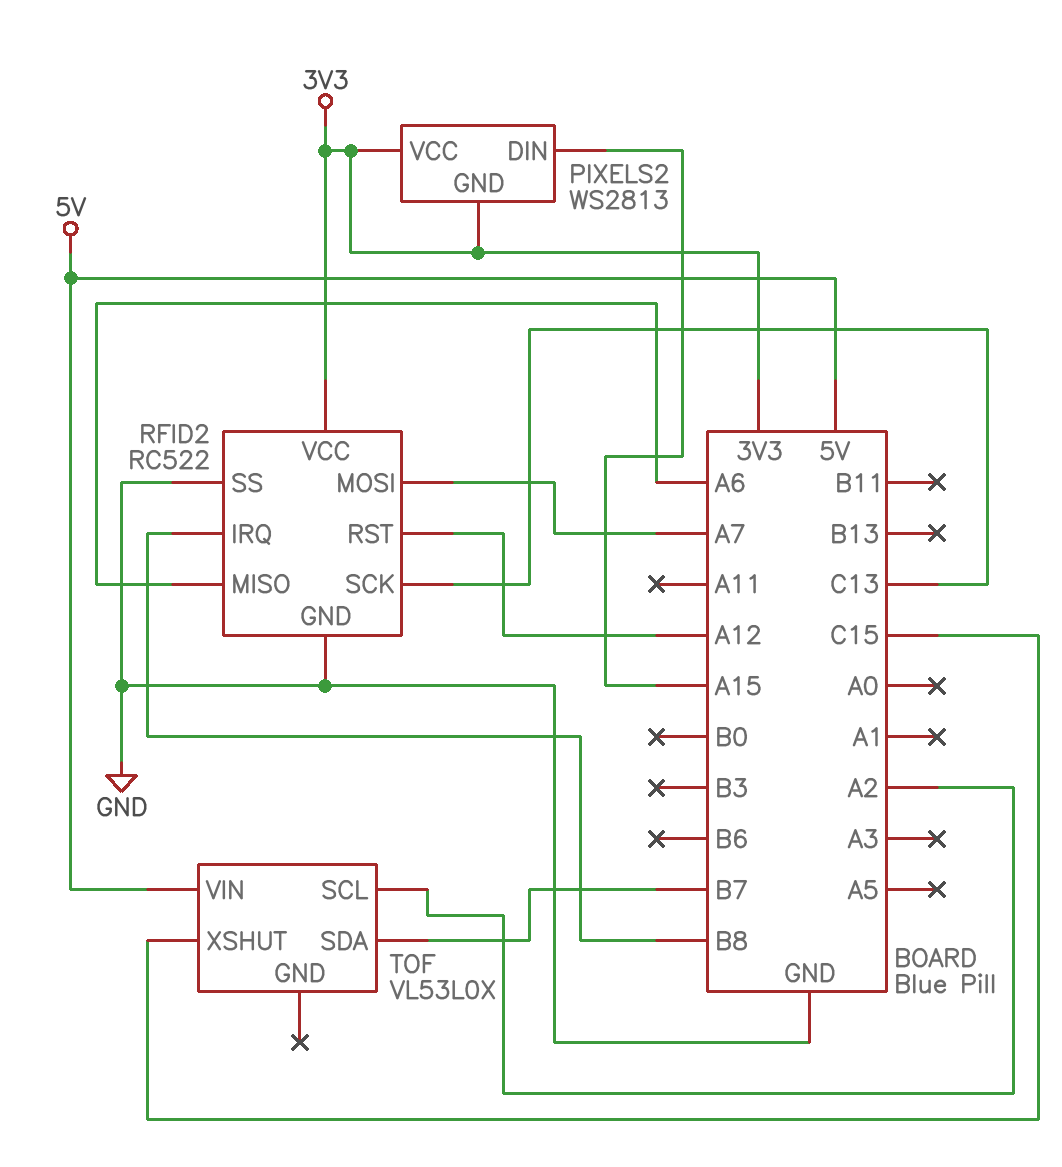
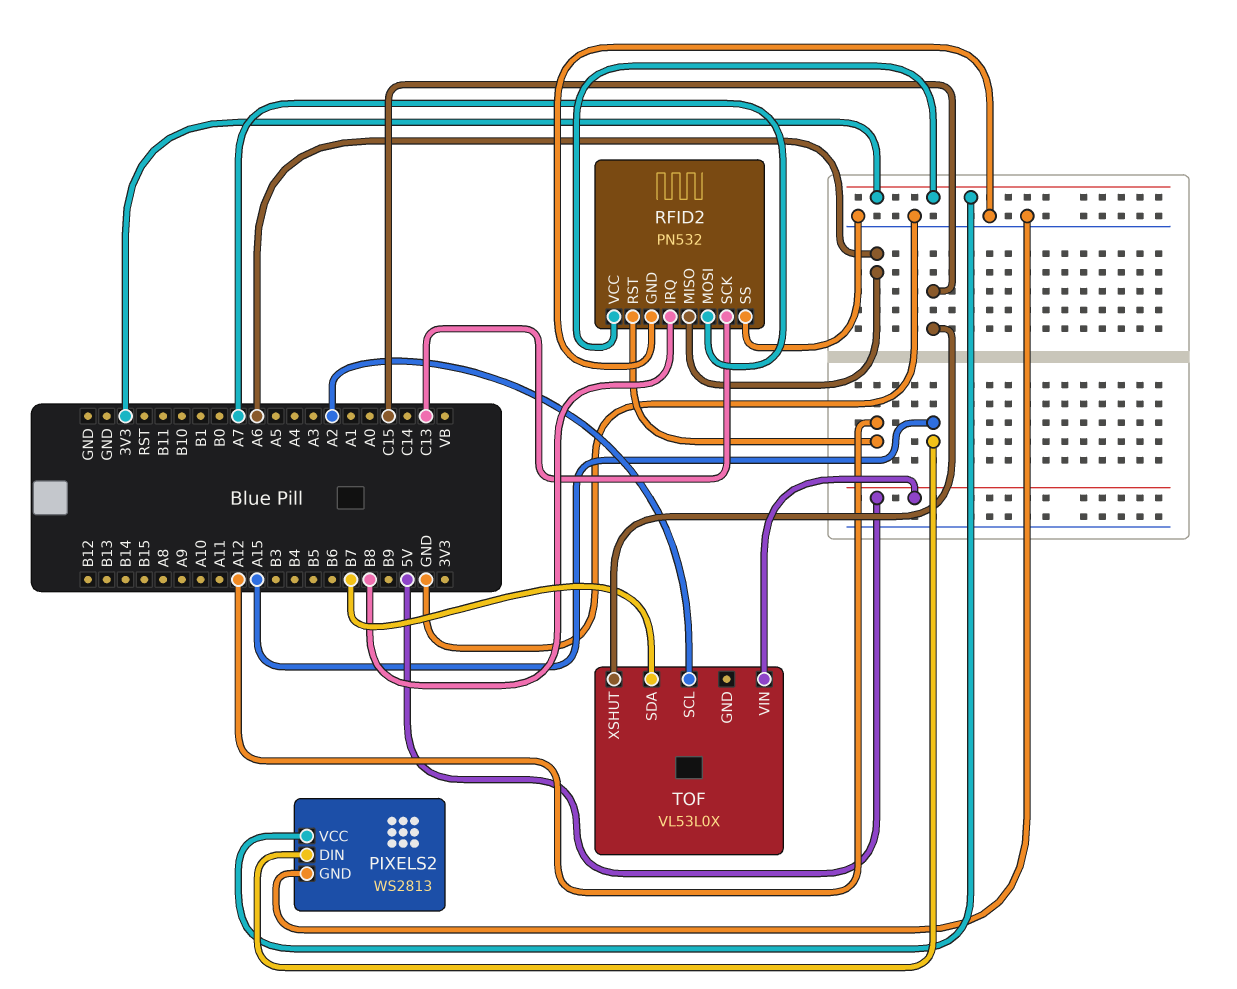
PIXELS2 pin GND: 3V3 -> GND
RFID2: RC522 -> PN532

